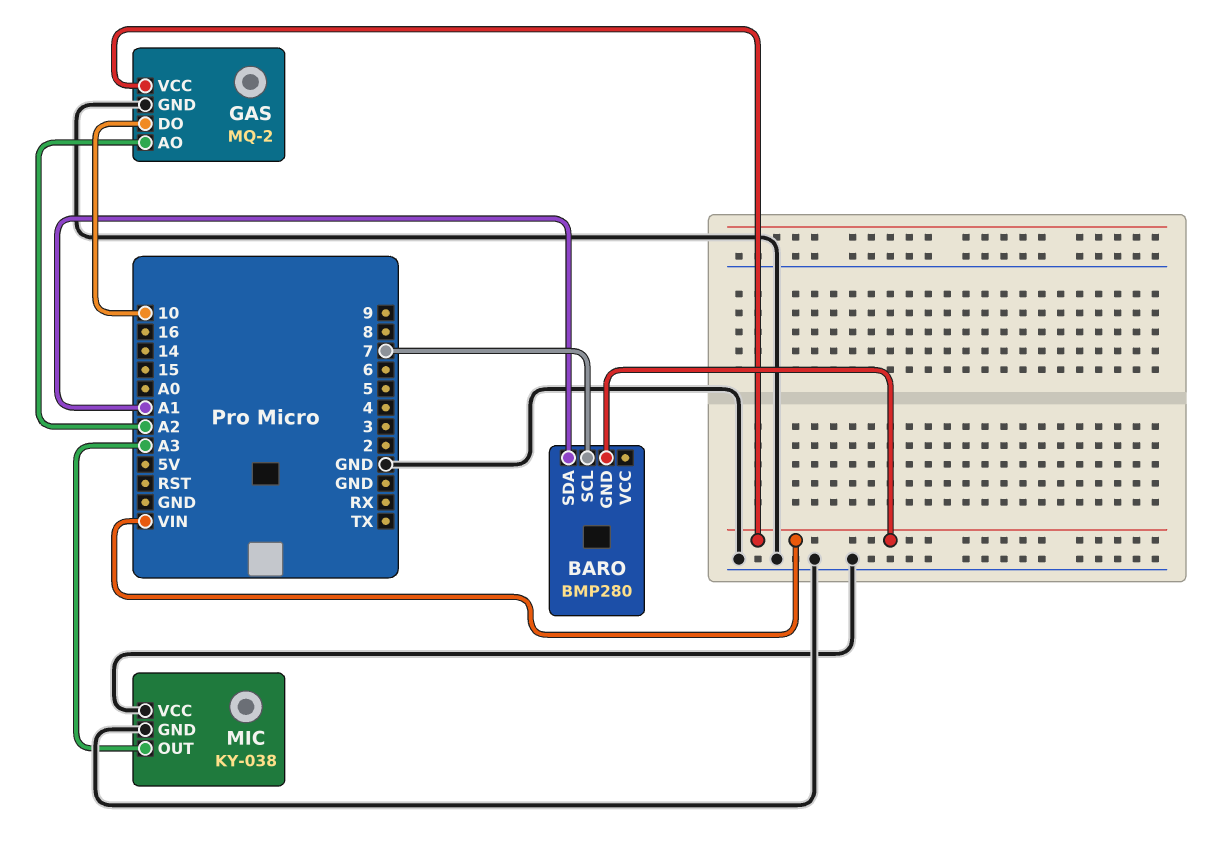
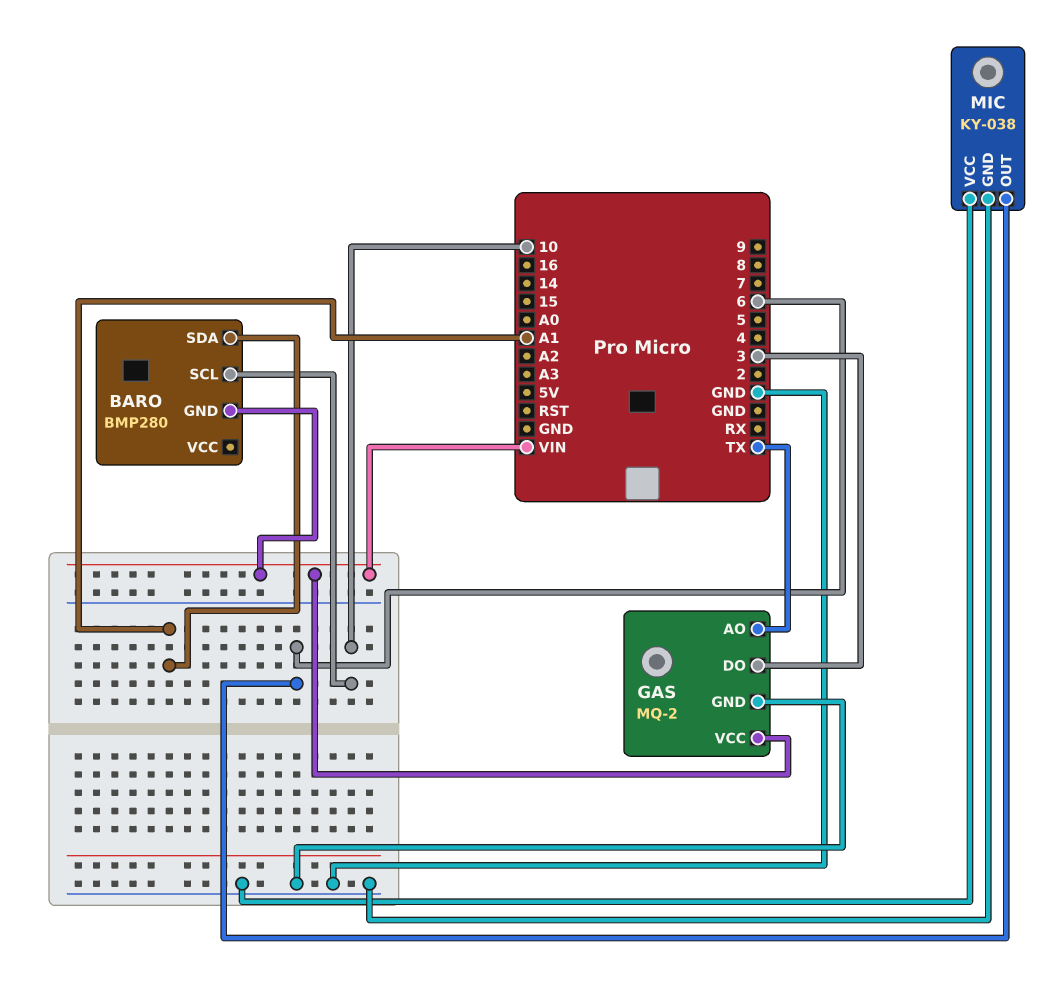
BARO pin SCL: 7 -> 10
GAS pin AO: A2 -> TX
GAS pin DO: 10 -> 3
MIC pin OUT: A3 -> 6

